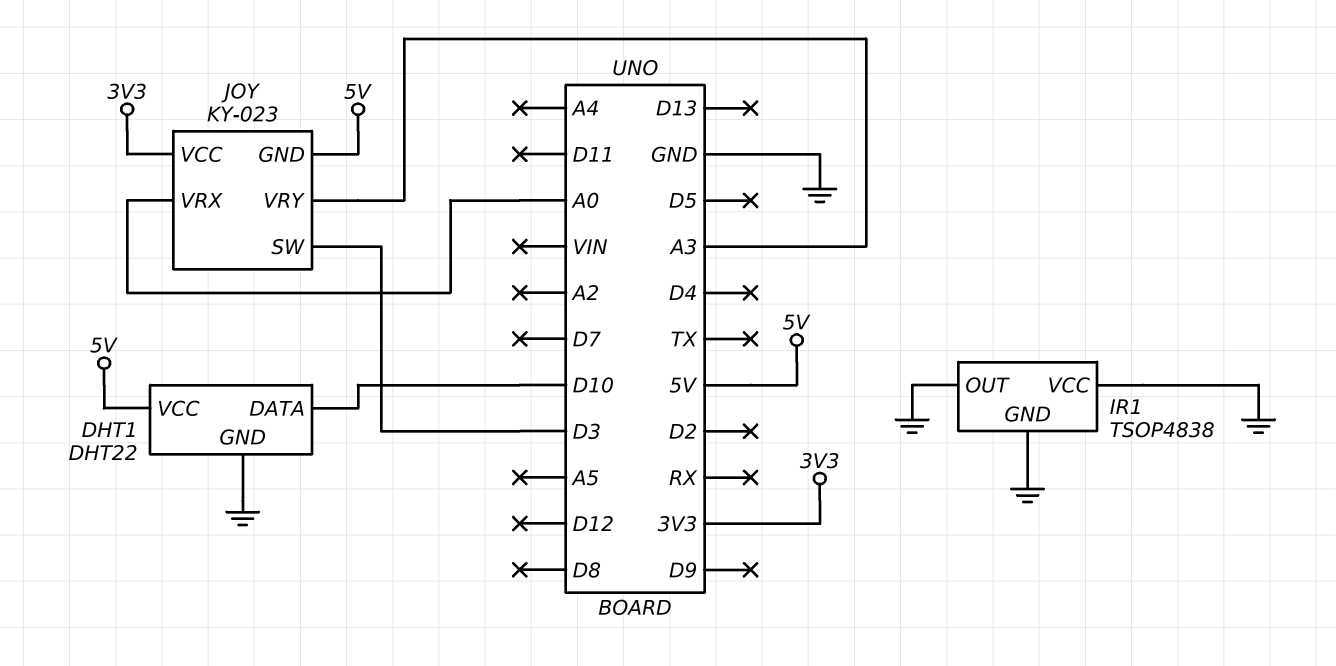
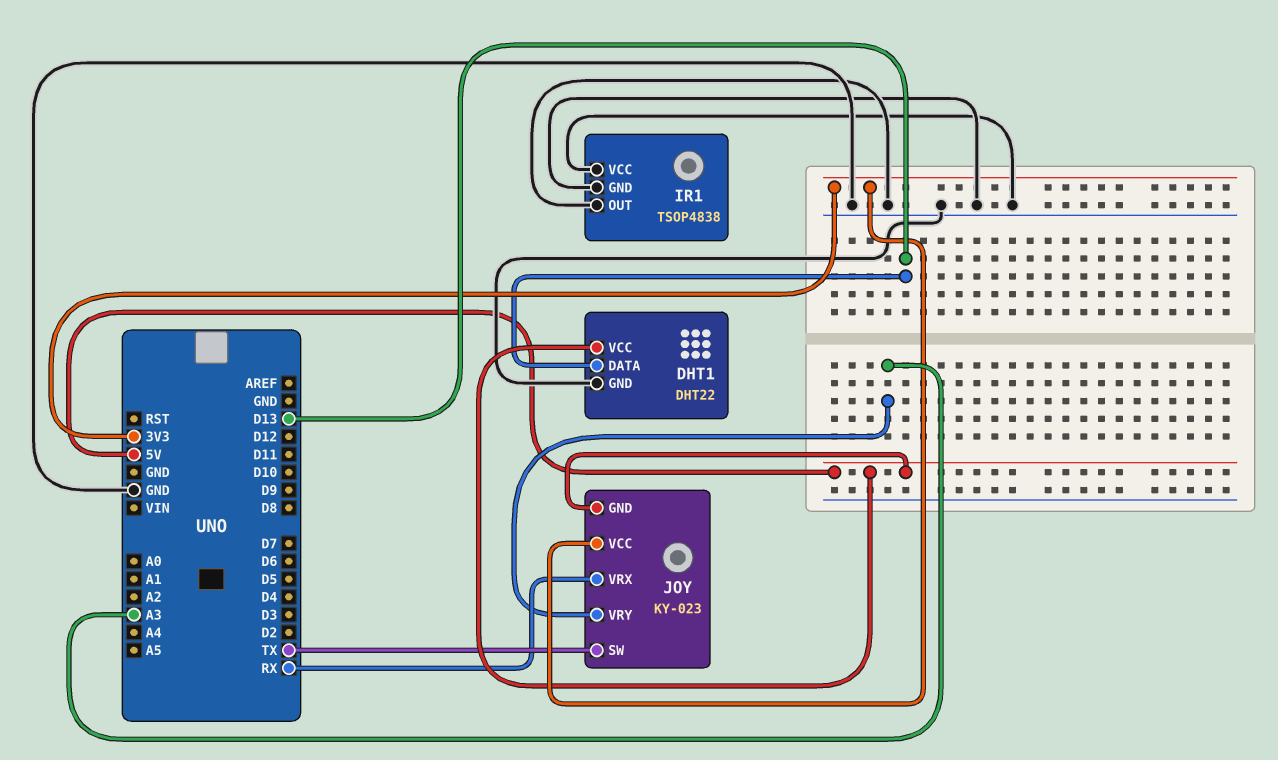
DHT1 pin DATA: D10 -> D13
JOY pin SW: D3 -> TX
JOY pin VRX: A0 -> RX

